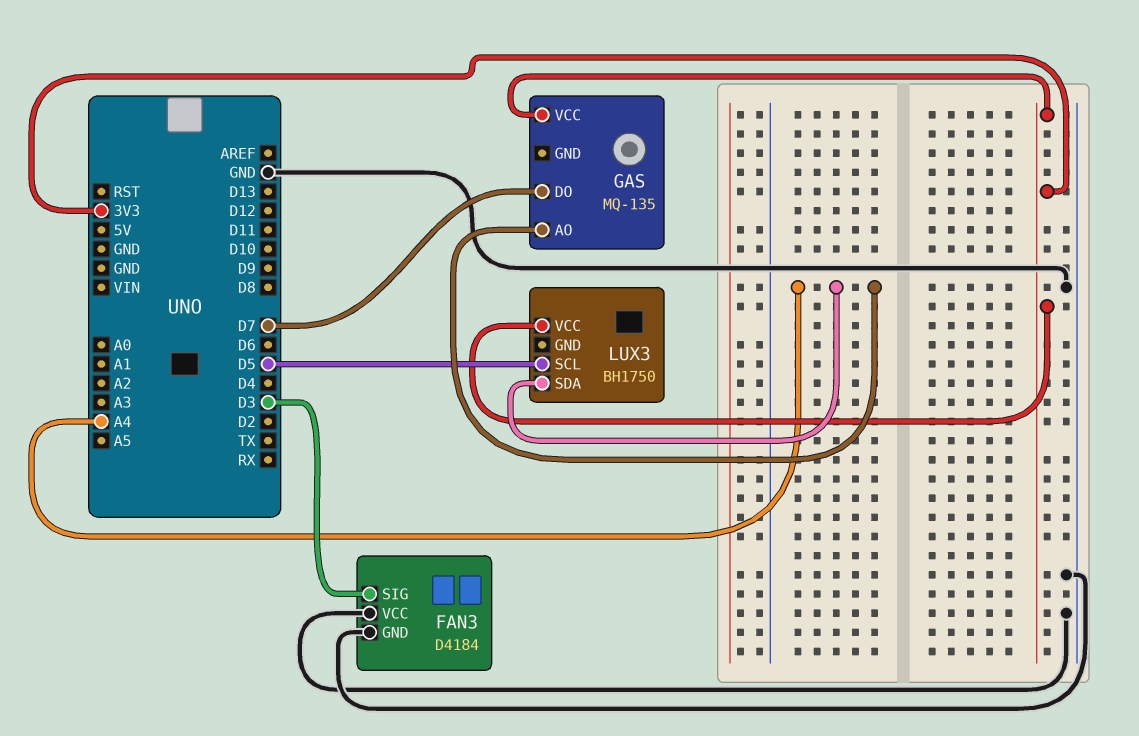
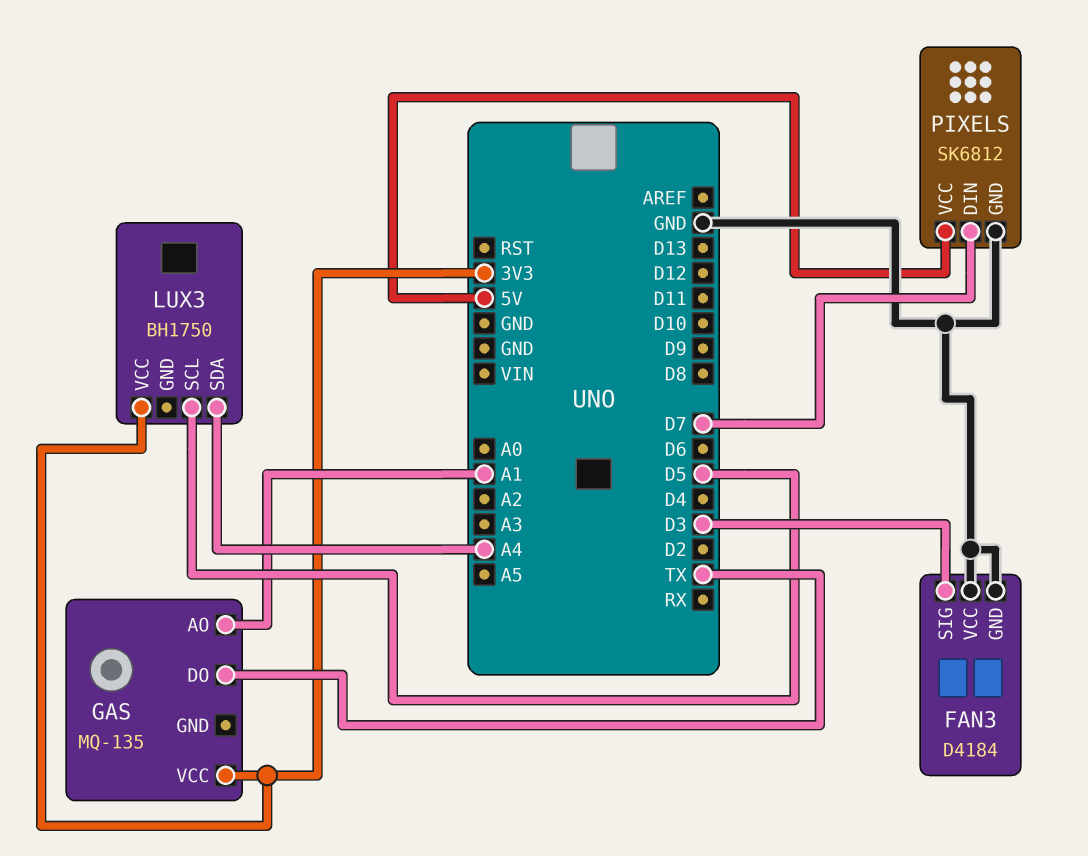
GAS pin AO: A4 -> A1
GAS pin DO: D7 -> TX
PIXELS: none -> SK6812
PIXELS pin DIN: none -> D7
PIXELS pin GND: none -> GND
PIXELS pin VCC: none -> 5V

